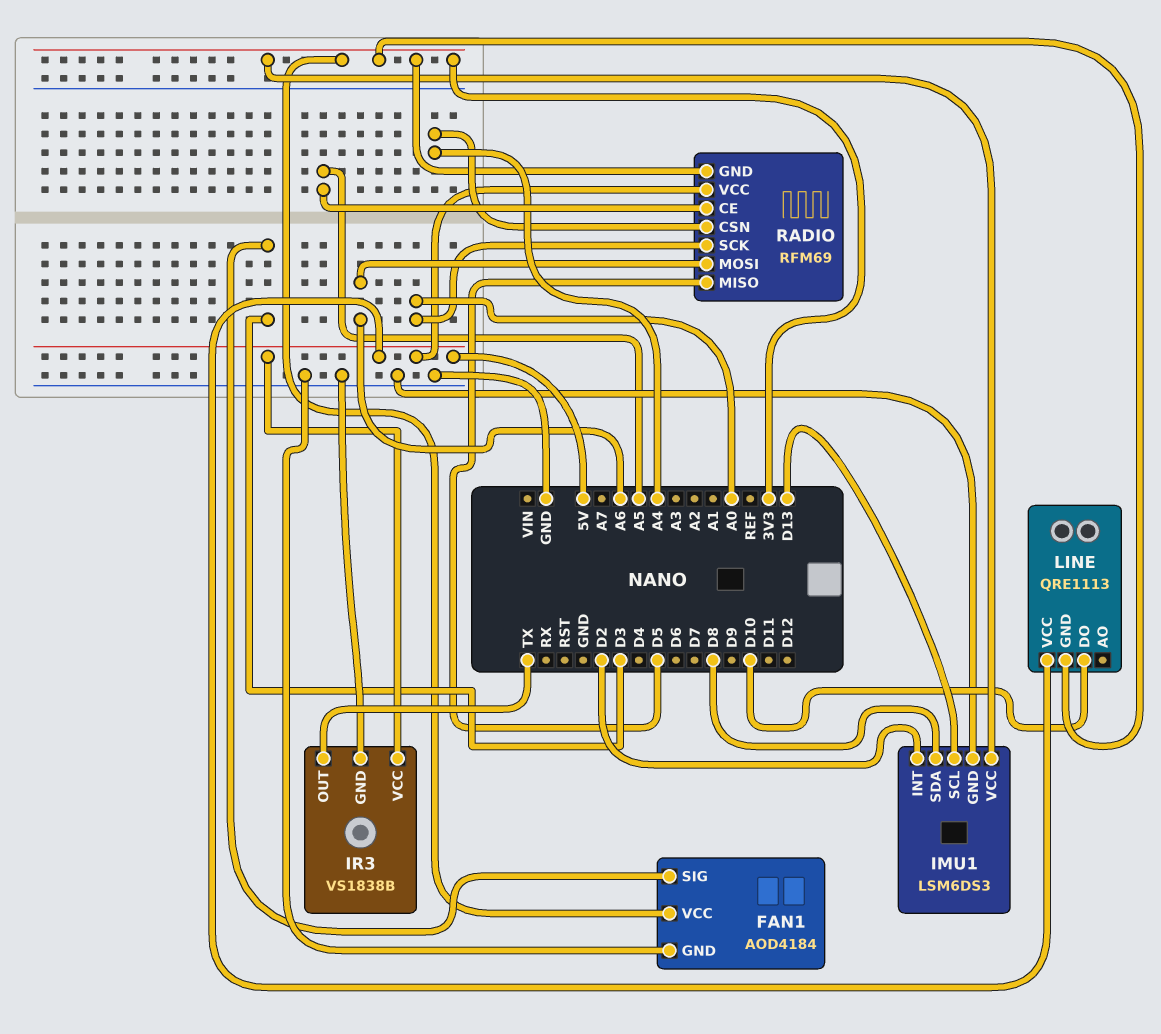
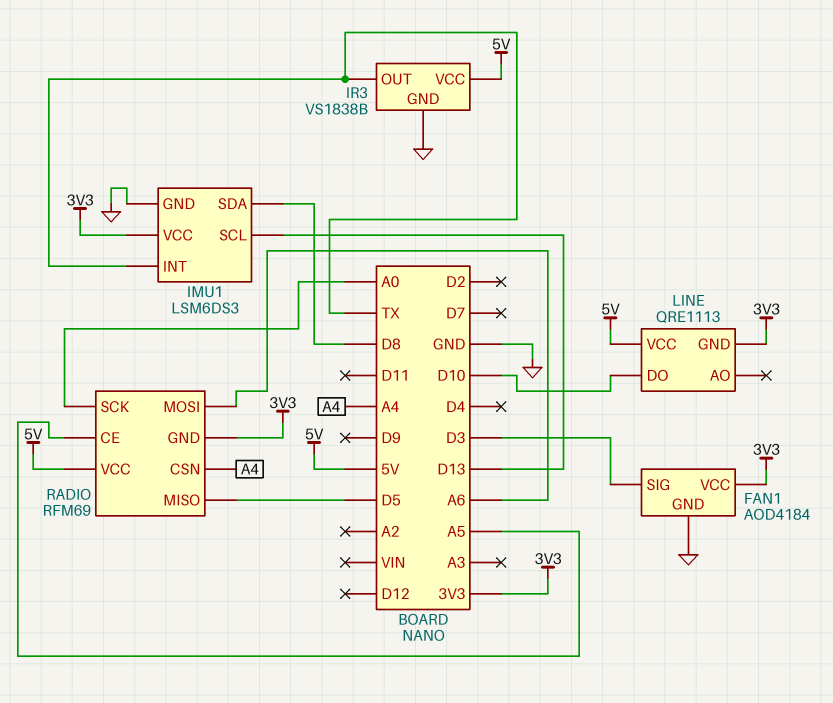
IMU1 pin INT: D2 -> TX

